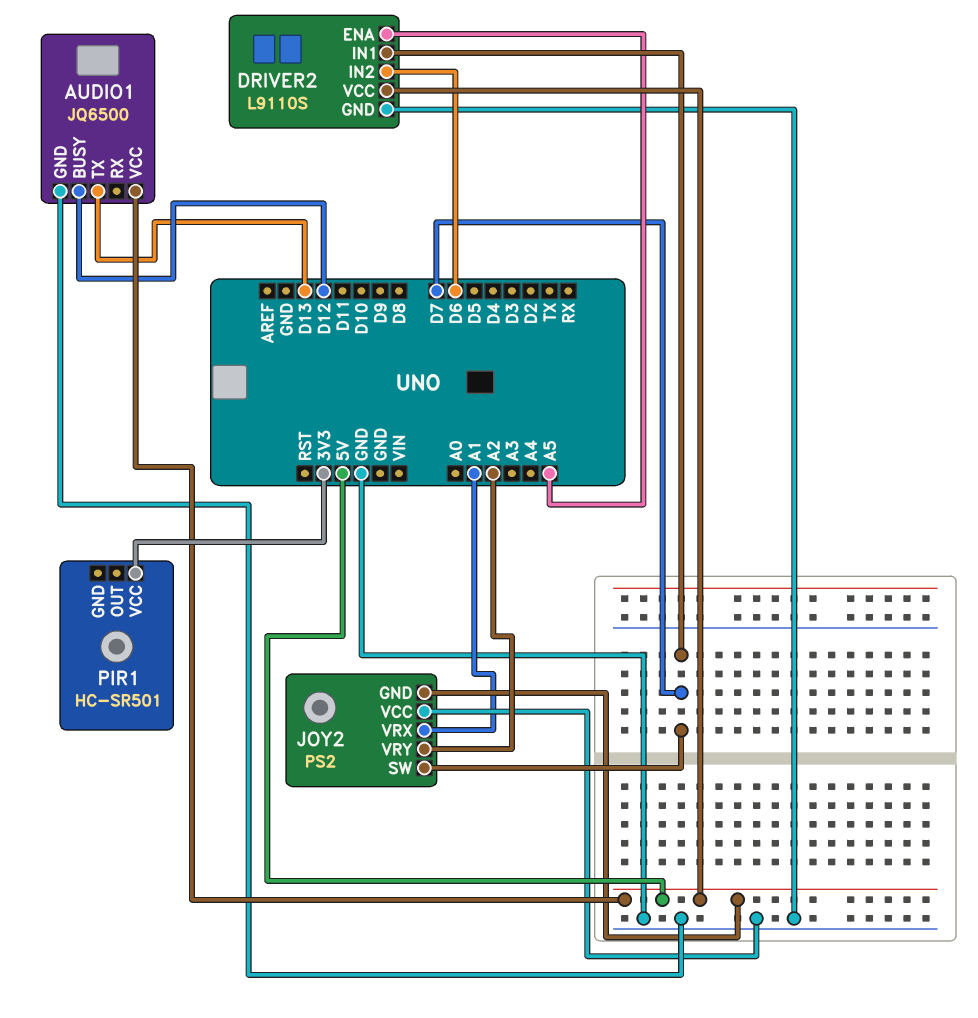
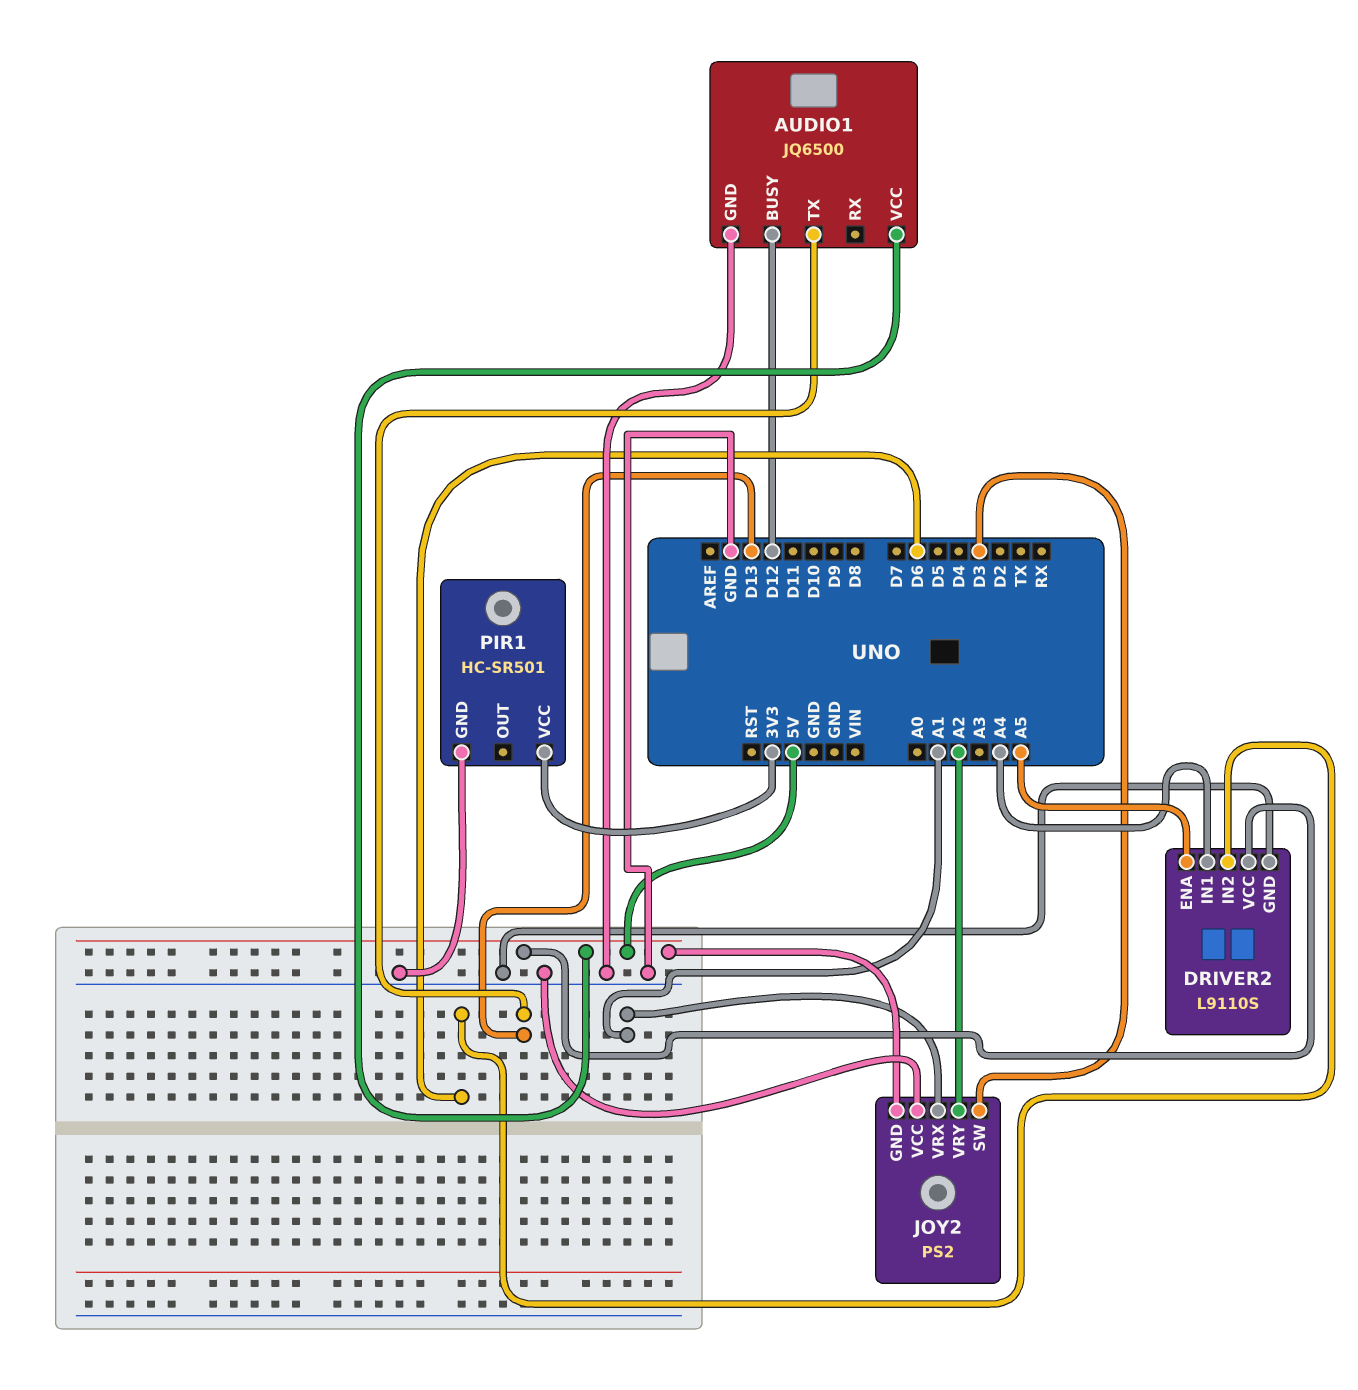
DRIVER2 pin IN1: D7 -> A4
JOY2 pin SW: D7 -> D3
PIR1 pin GND: none -> GND

